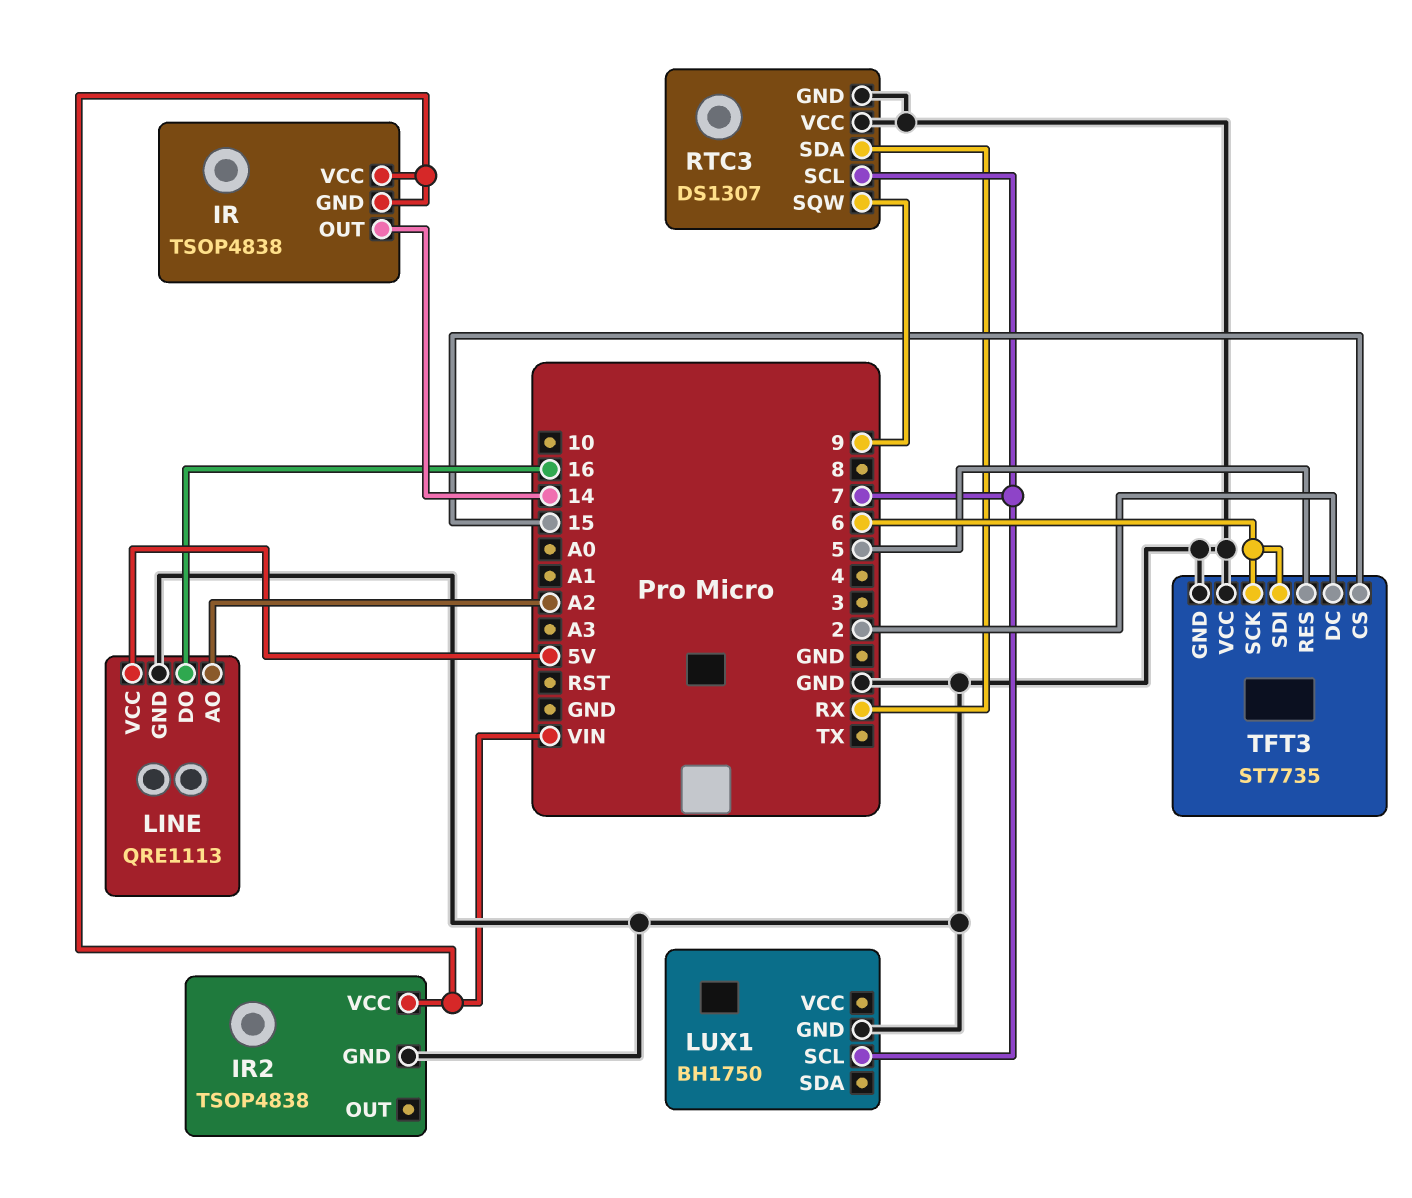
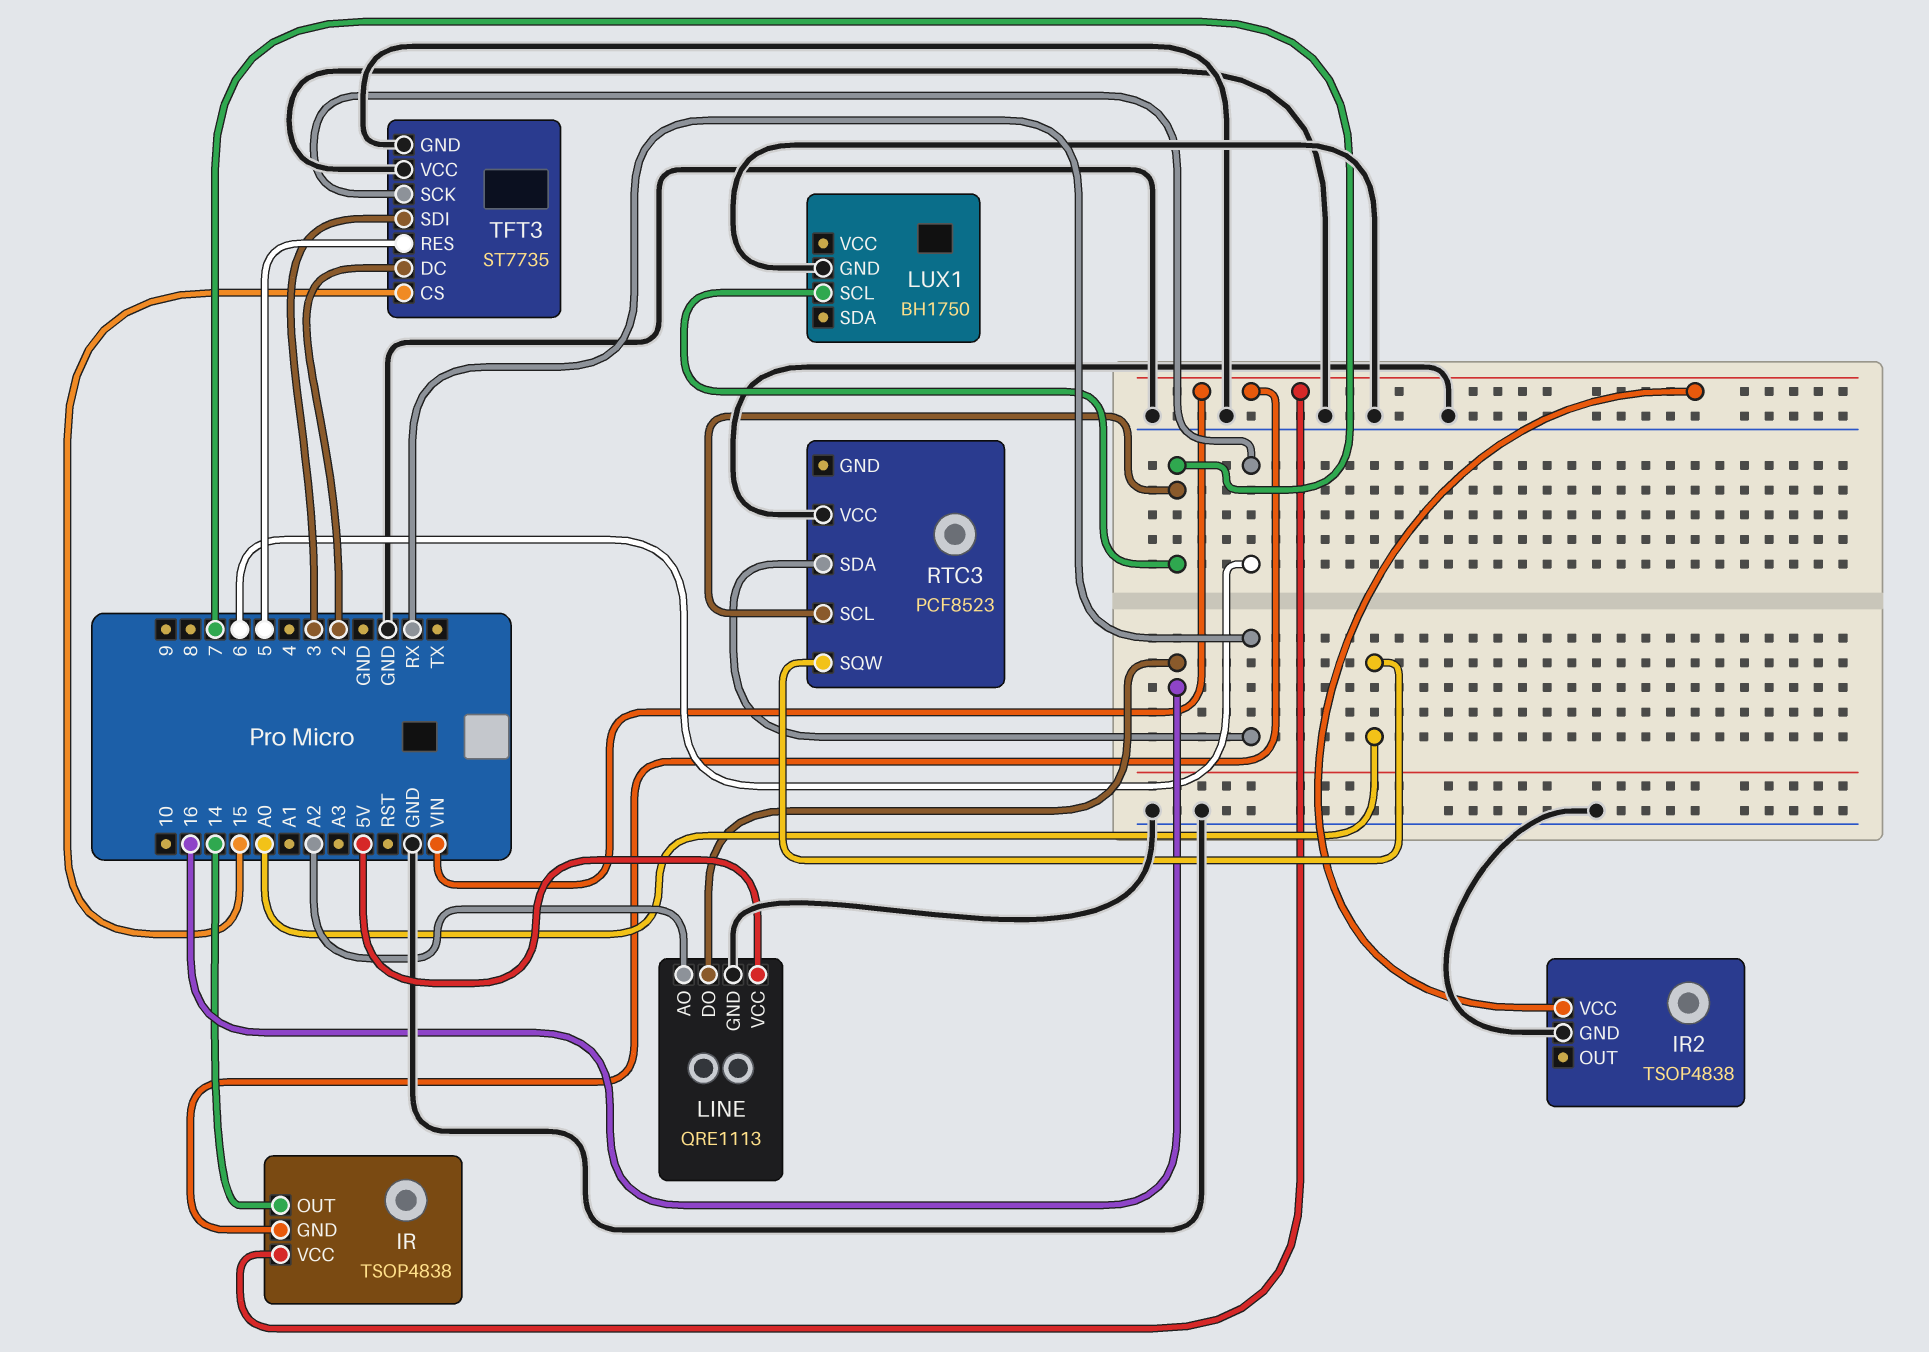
RTC3: DS1307 -> PCF8523
RTC3 pin GND: GND -> none
RTC3 pin SQW: 9 -> A0
TFT3 pin SDI: 6 -> 3

